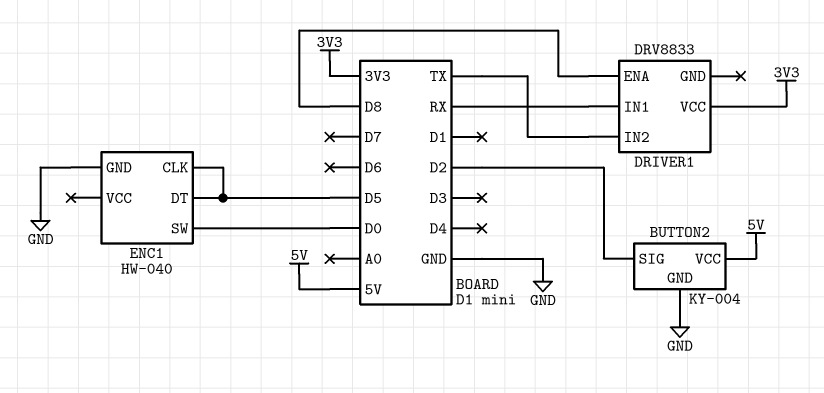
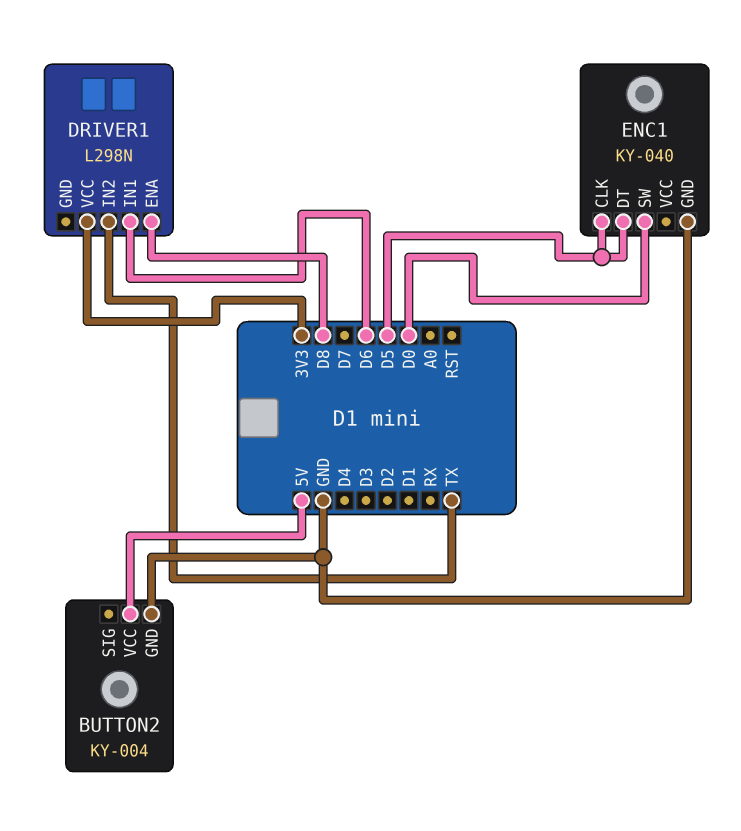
BUTTON2 pin SIG: D2 -> none
DRIVER1: DRV8833 -> L298N
DRIVER1 pin IN1: RX -> D6
ENC1: HW-040 -> KY-040

